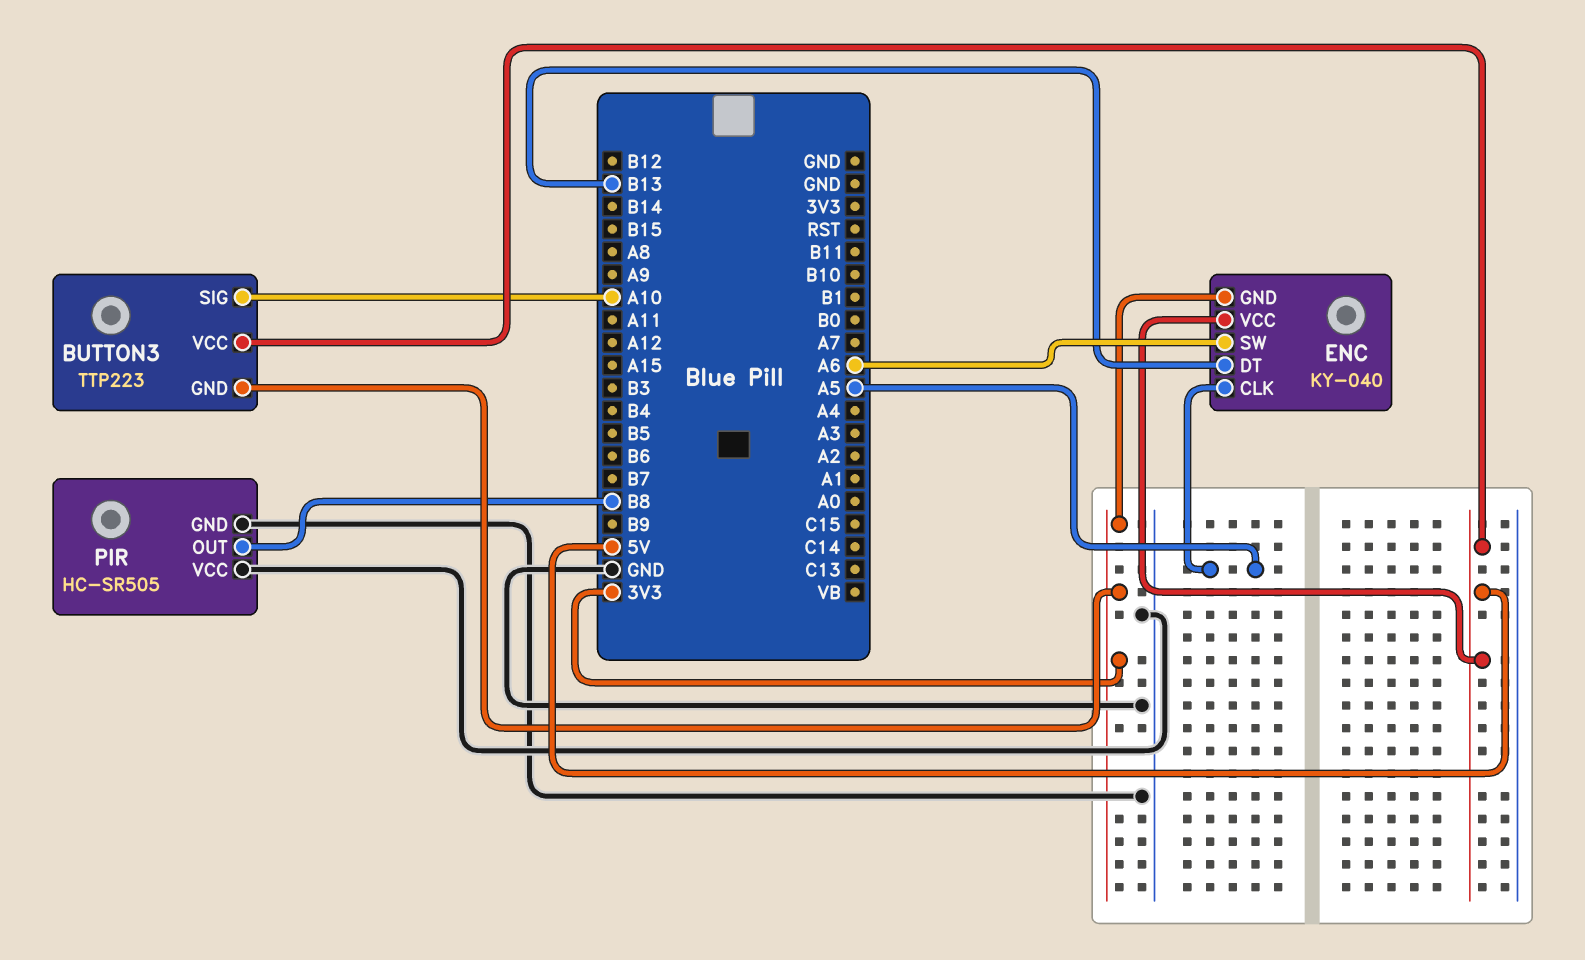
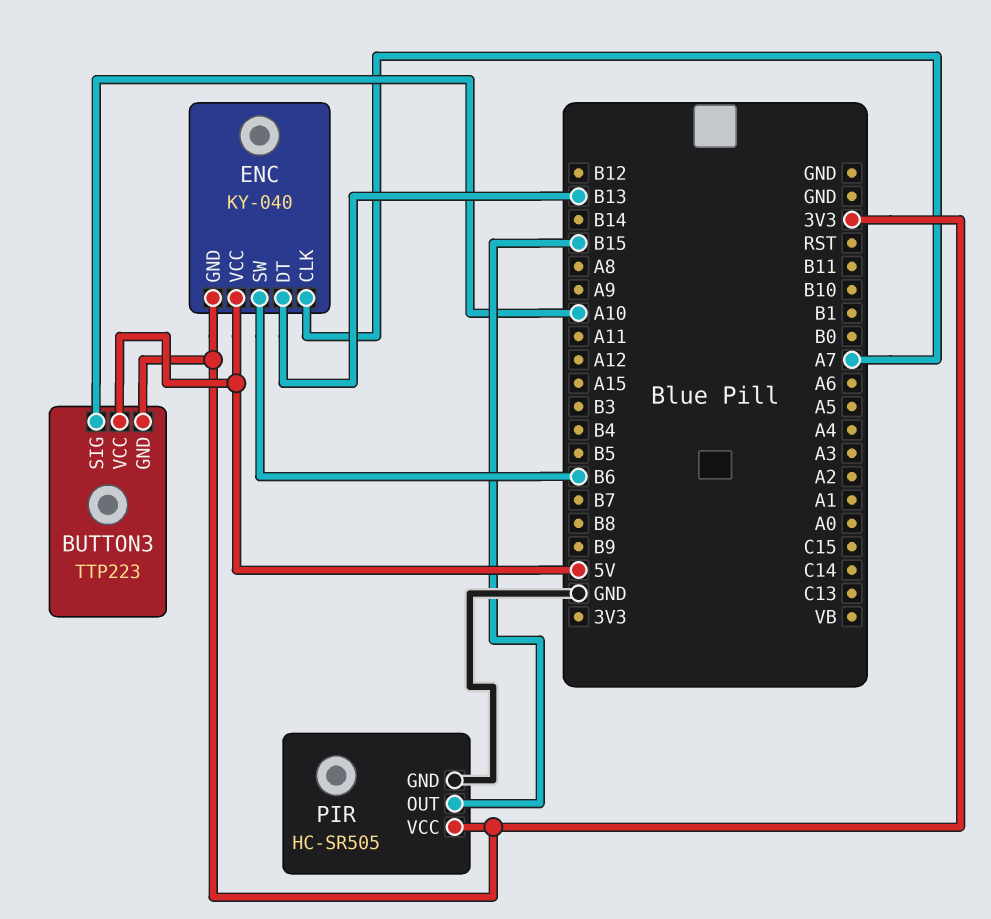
ENC pin CLK: A5 -> A7
ENC pin SW: A6 -> B6
PIR pin OUT: B8 -> B15
PIR pin VCC: GND -> 3V3

